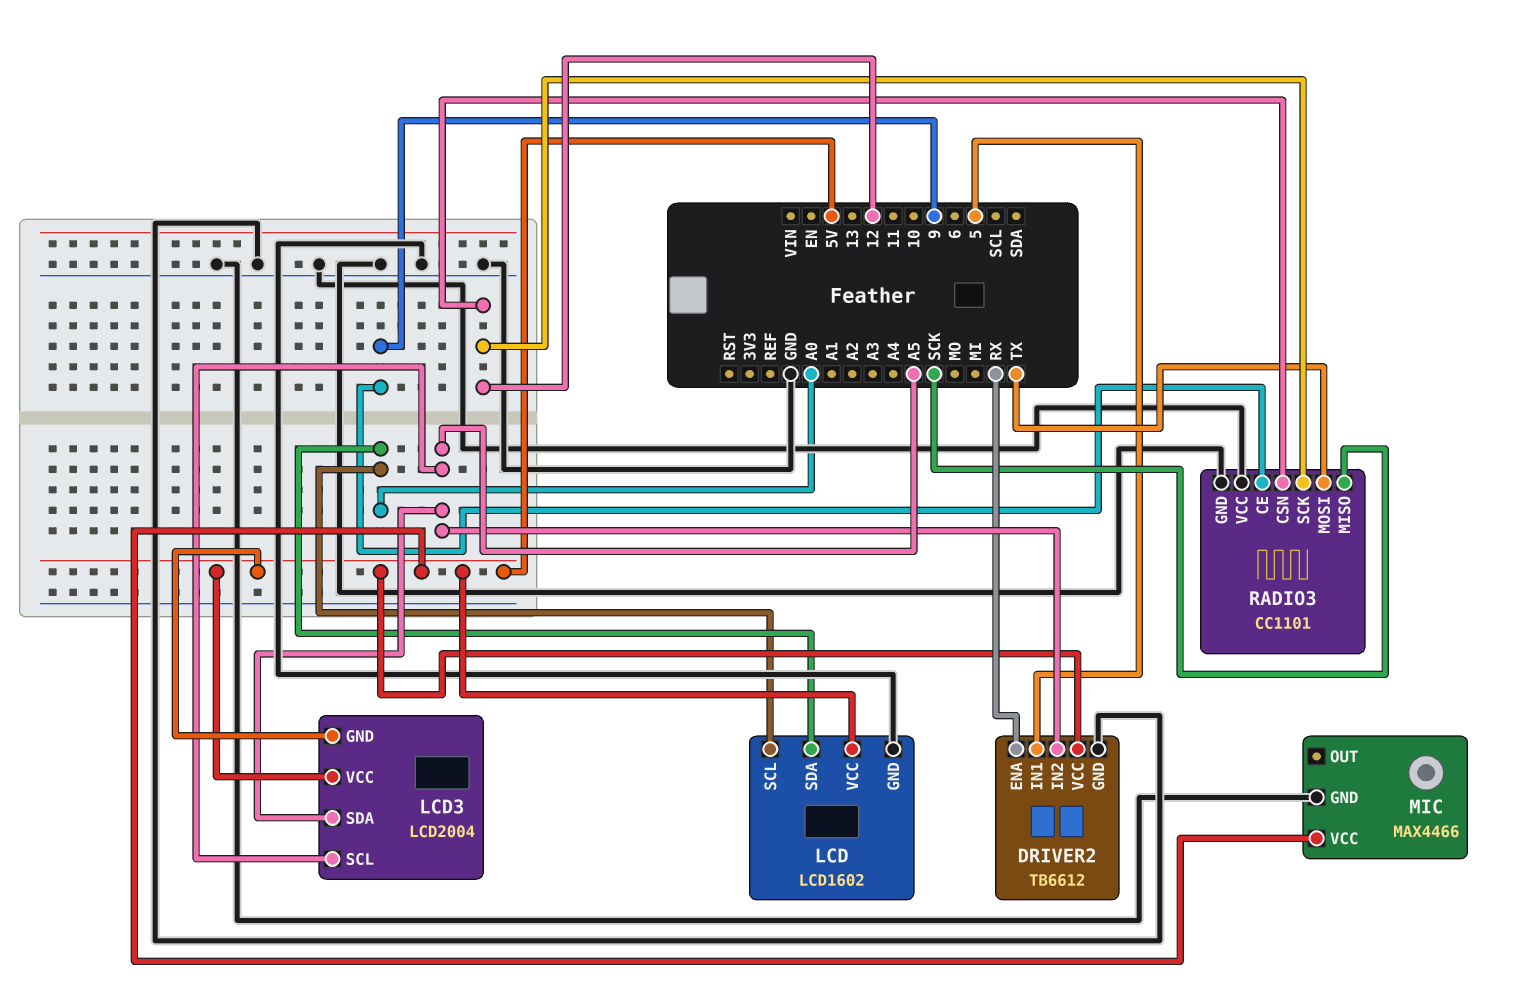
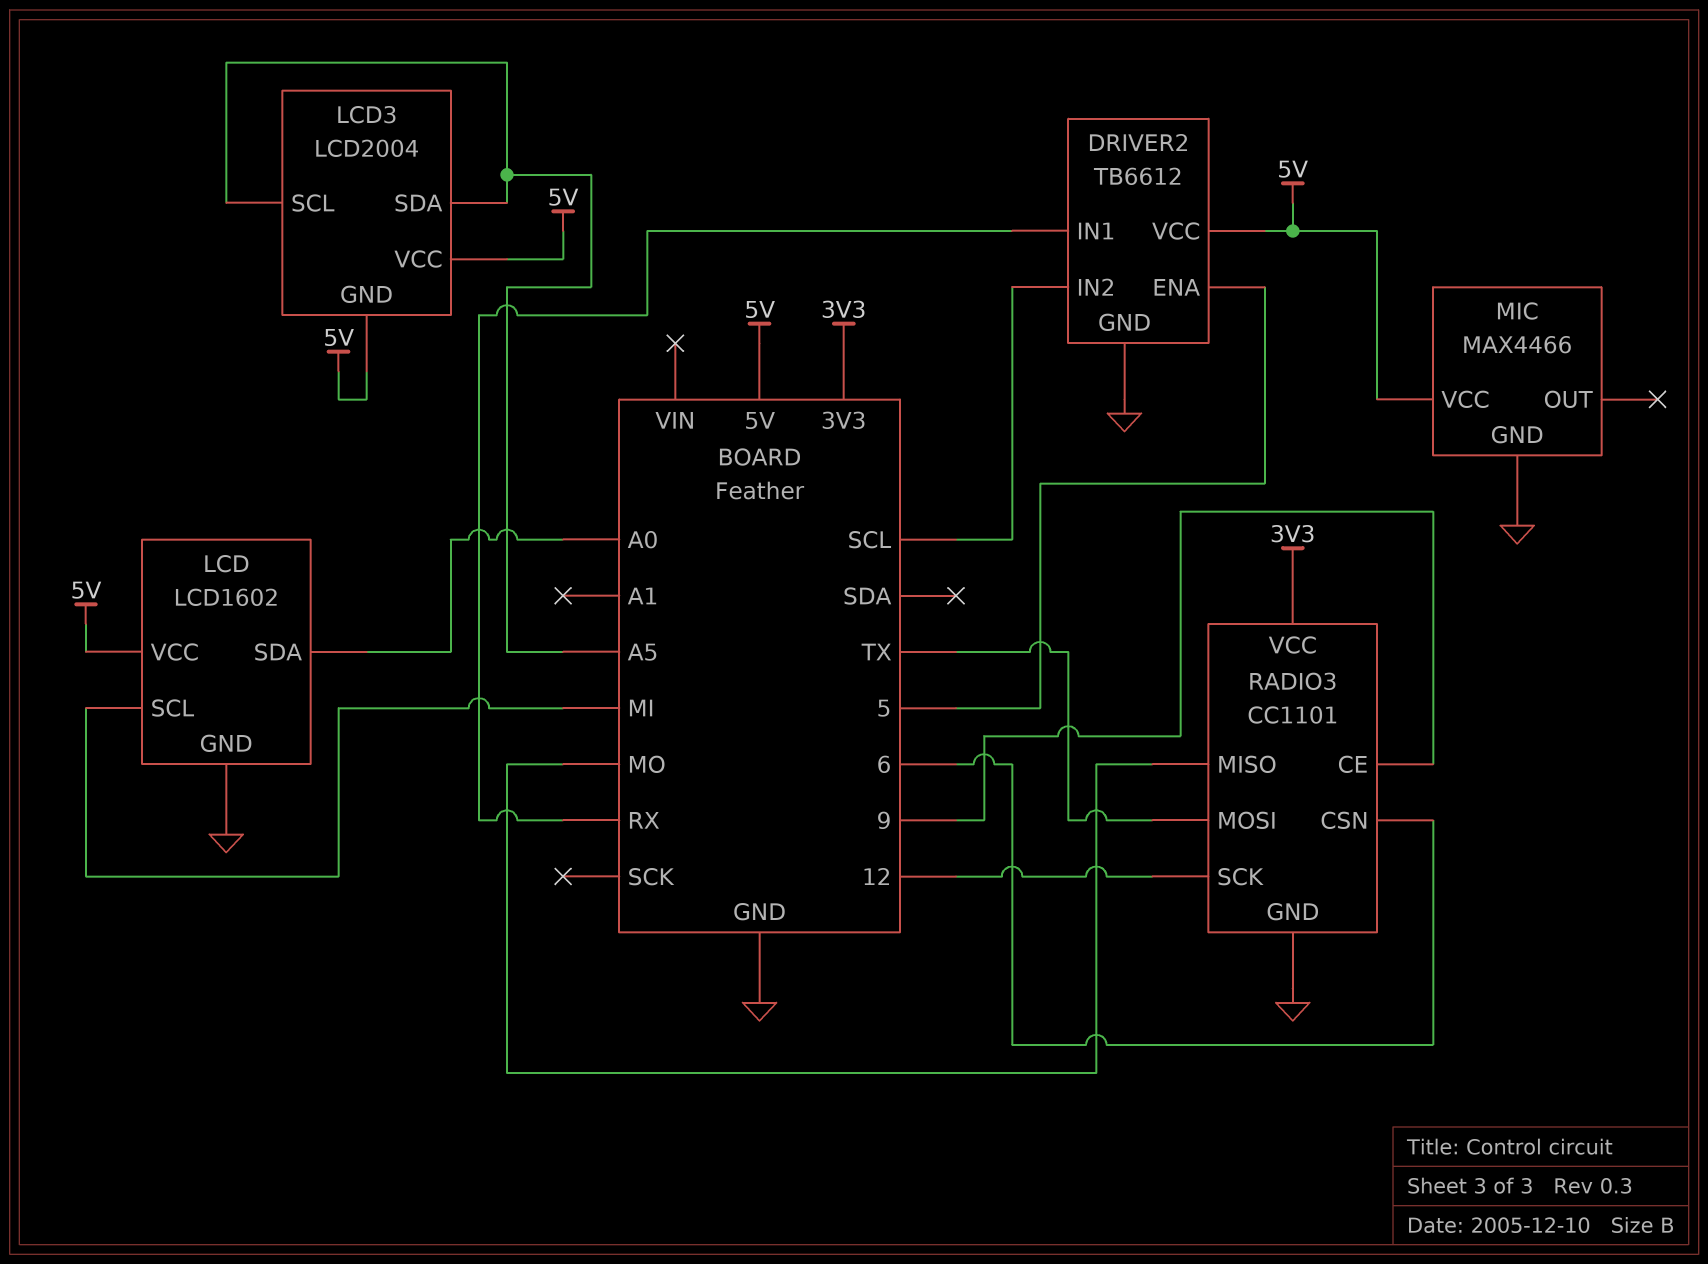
DRIVER2 pin ENA: RX -> 5
DRIVER2 pin IN1: 5 -> RX
DRIVER2 pin IN2: A5 -> SCL
LCD pin SCL: A0 -> MI
RADIO3 pin CSN: 12 -> 6
RADIO3 pin MISO: SCK -> MO
RADIO3 pin VCC: GND -> 3V3

